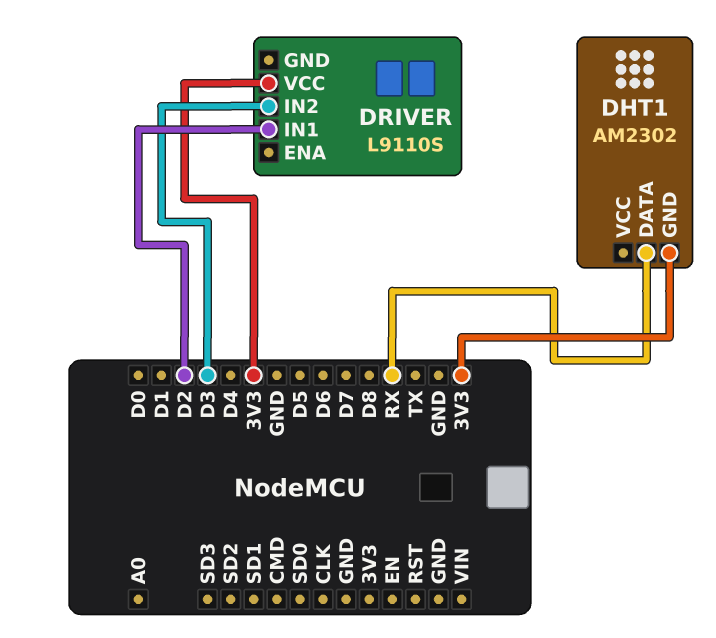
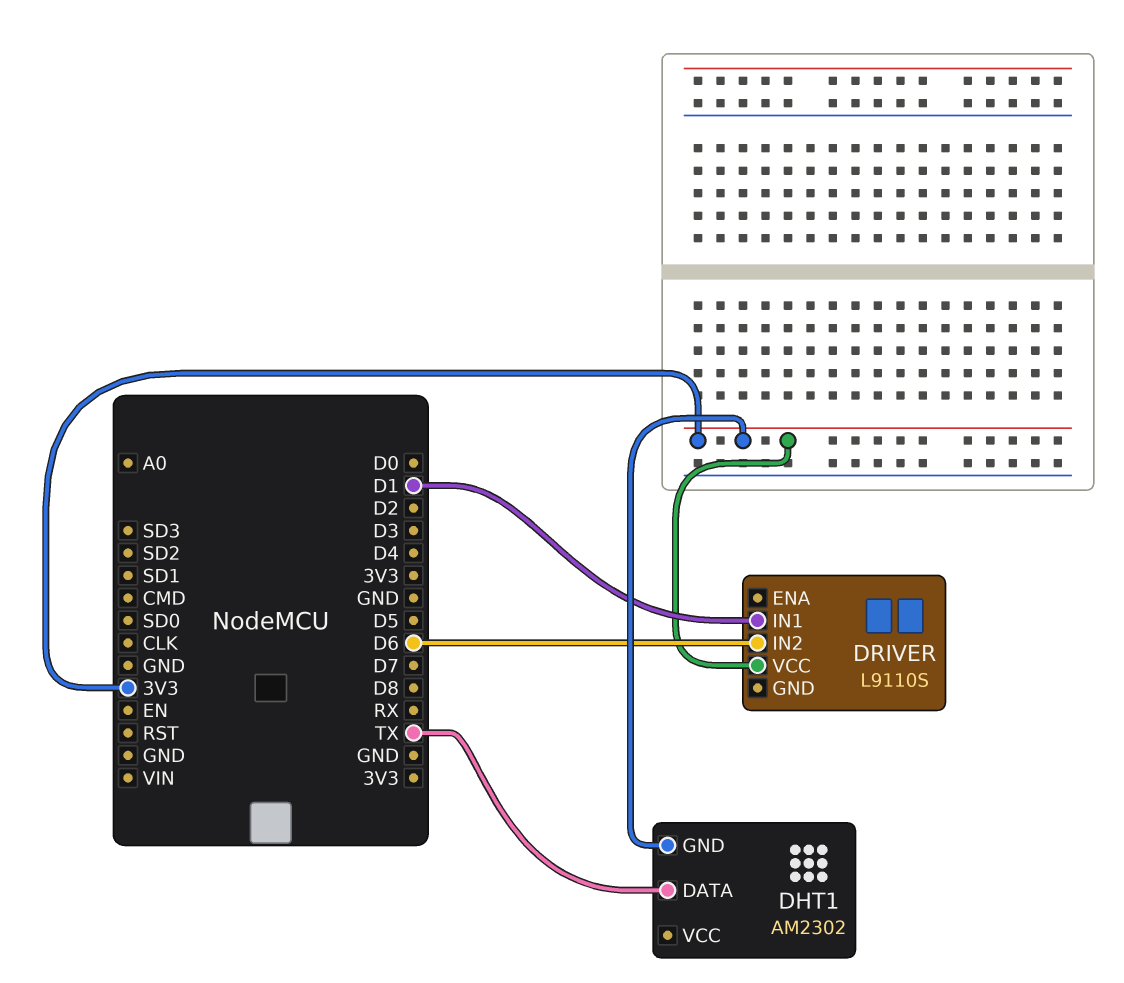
DHT1 pin DATA: RX -> TX
DRIVER pin IN1: D2 -> D1
DRIVER pin IN2: D3 -> D6

